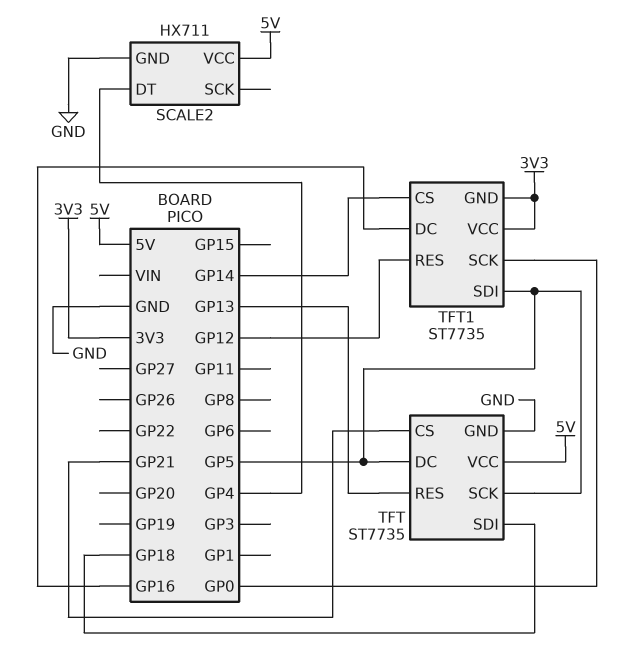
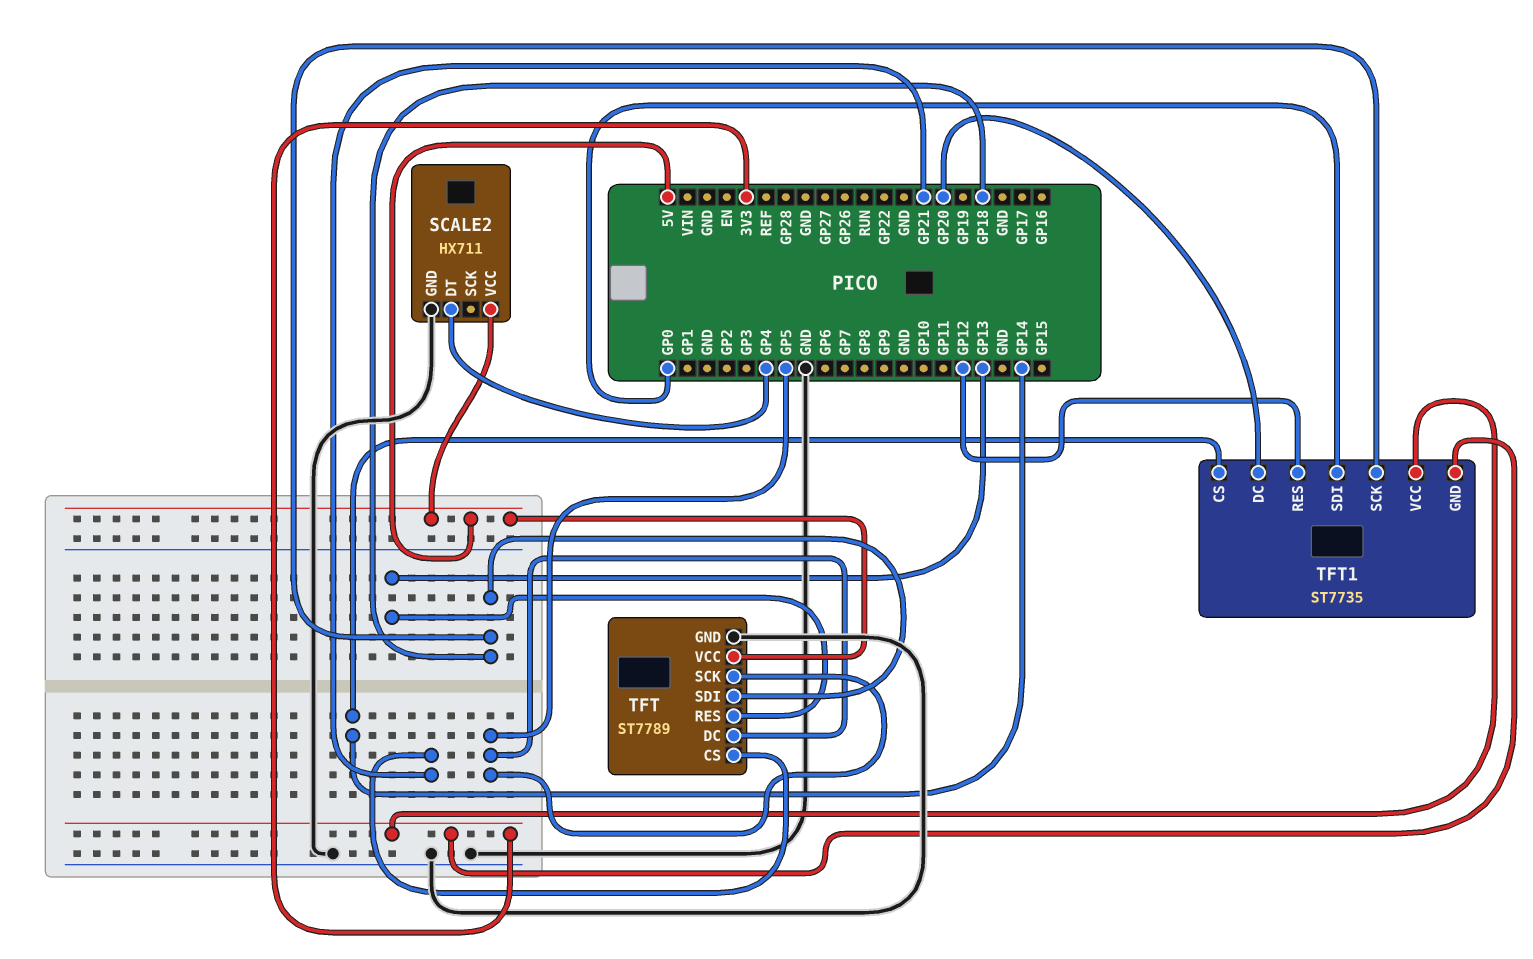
TFT: ST7735 -> ST7789
TFT1 pin DC: GP16 -> GP20
TFT1 pin SCK: GP0 -> GP18
TFT1 pin SDI: GP5 -> GP0

